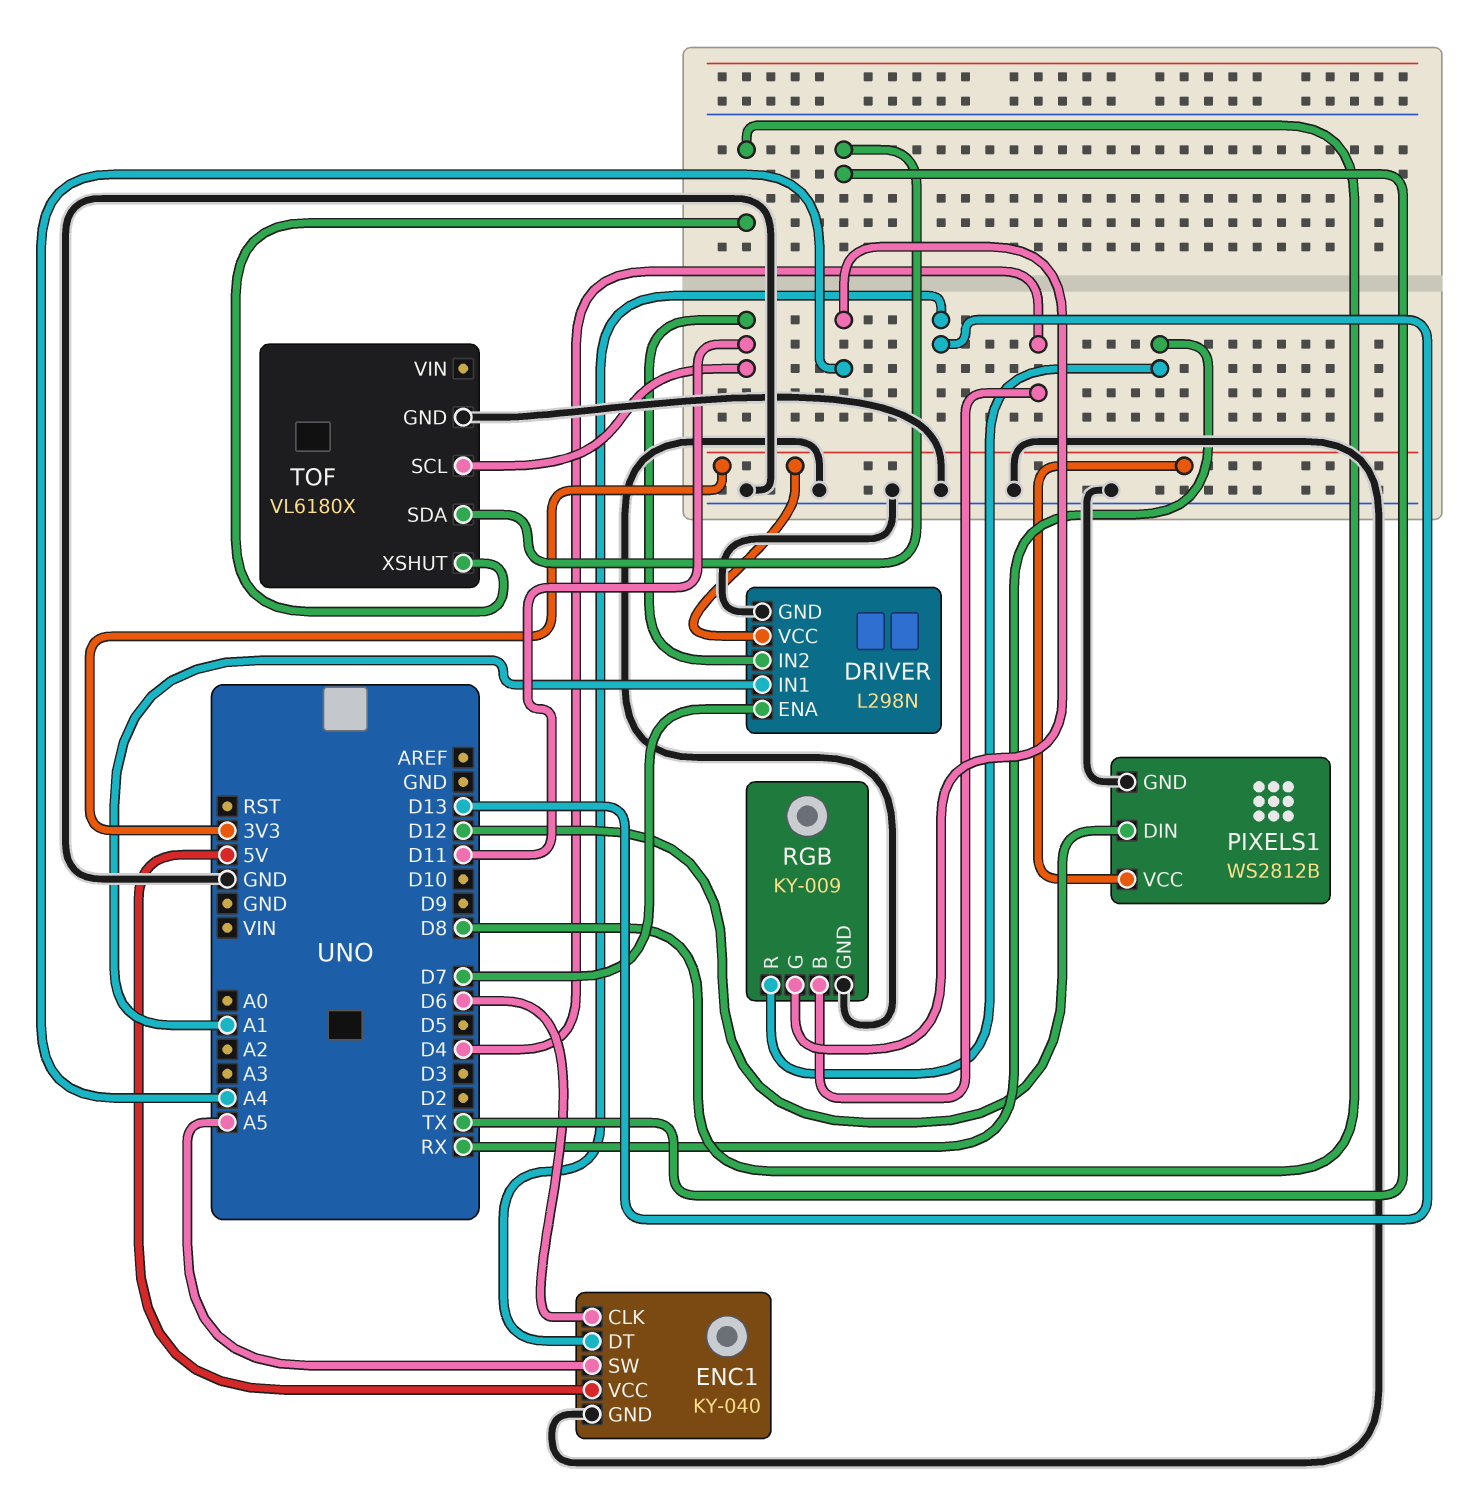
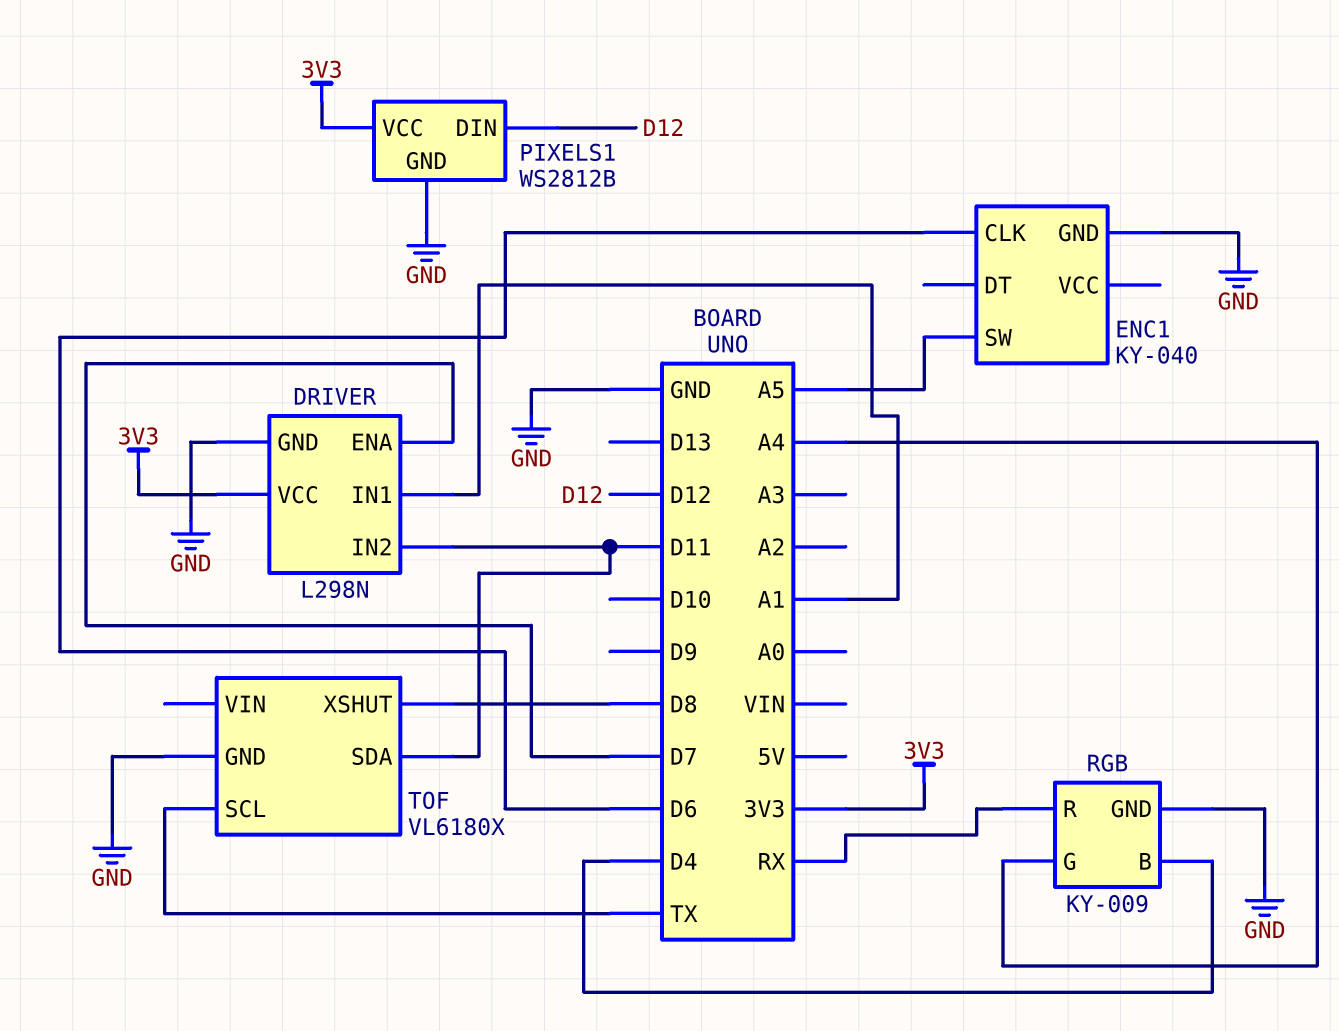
ENC1 pin DT: D13 -> none
ENC1 pin VCC: 5V -> none
TOF pin SCL: D11 -> TX
TOF pin SDA: TX -> D11

